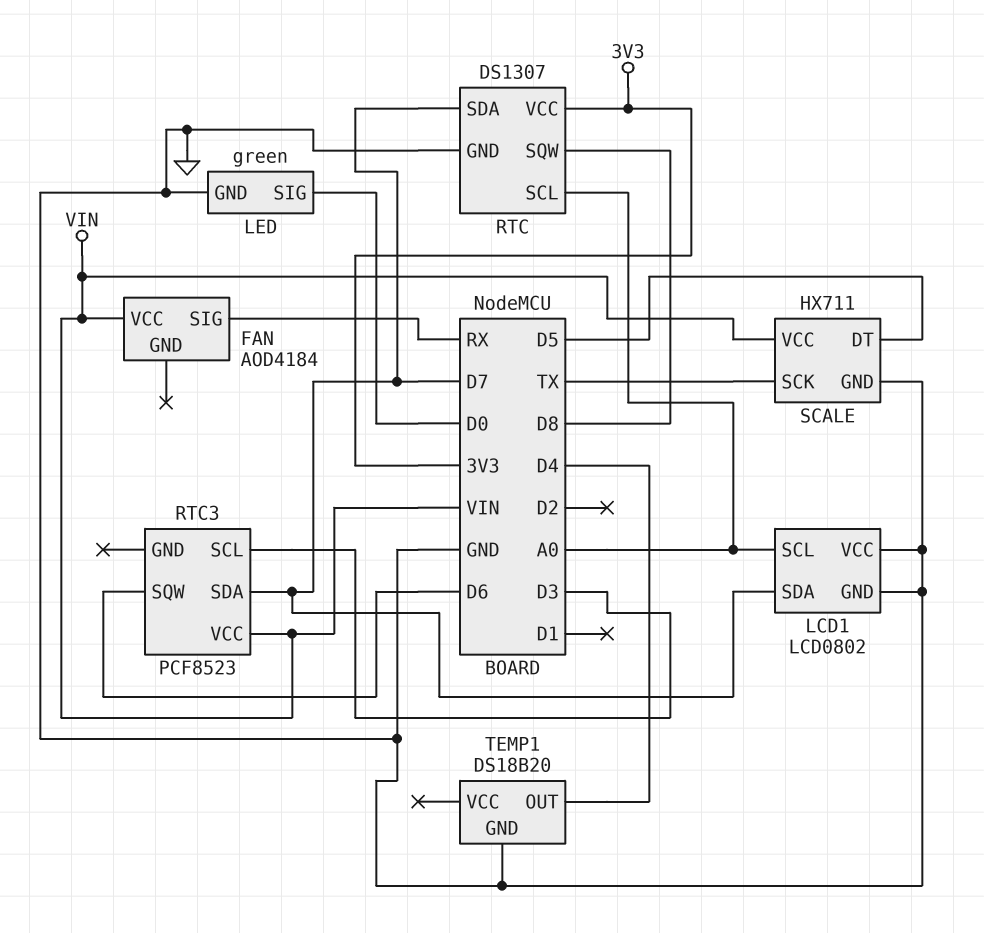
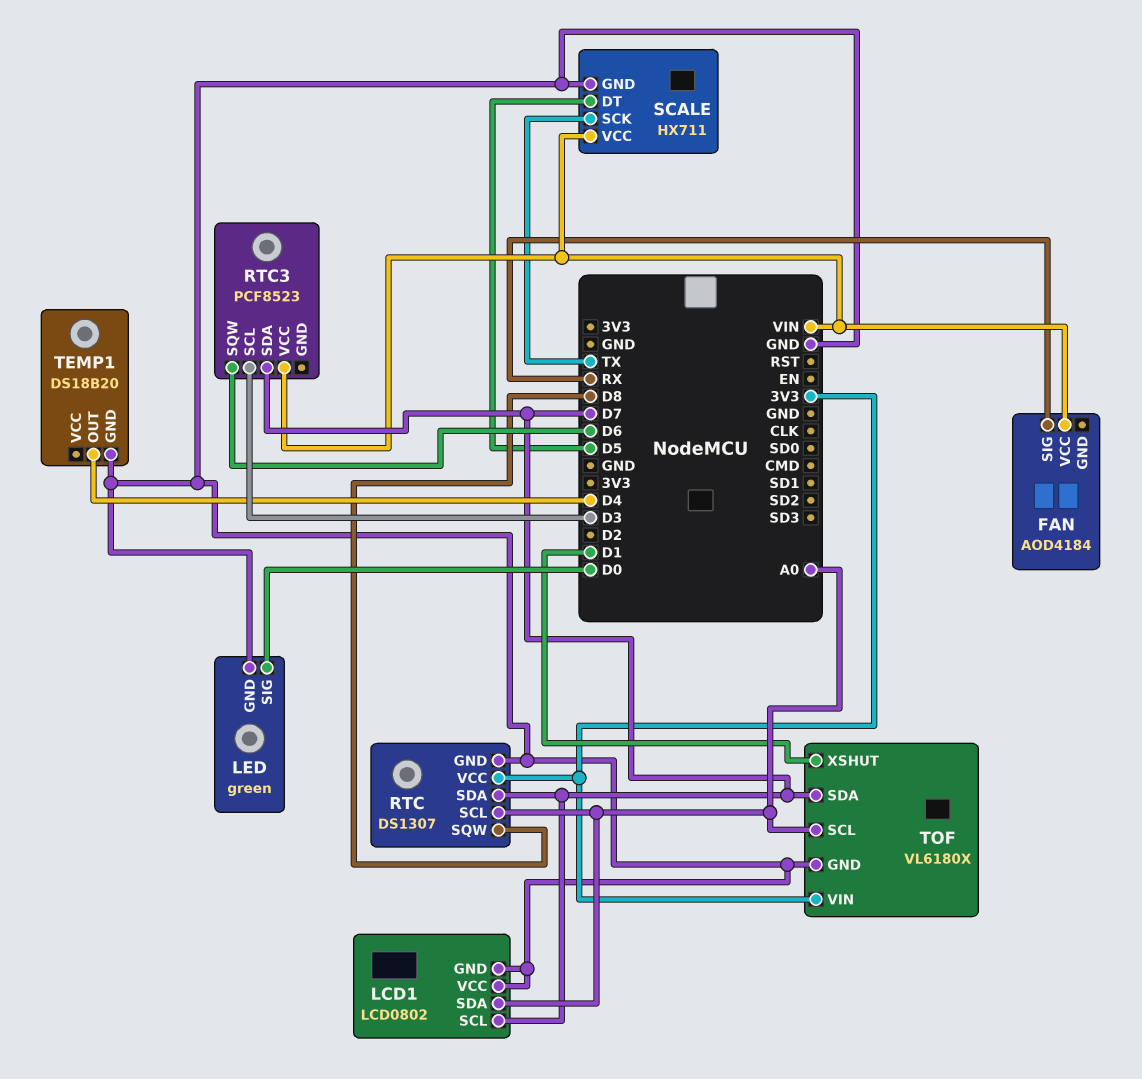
LCD1 pin SCL: A0 -> D7
LCD1 pin SDA: D7 -> A0
TOF: none -> VL6180X
TOF pin GND: none -> GND
TOF pin SCL: none -> A0
TOF pin SDA: none -> D7
TOF pin VIN: none -> 3V3
TOF pin XSHUT: none -> D1

